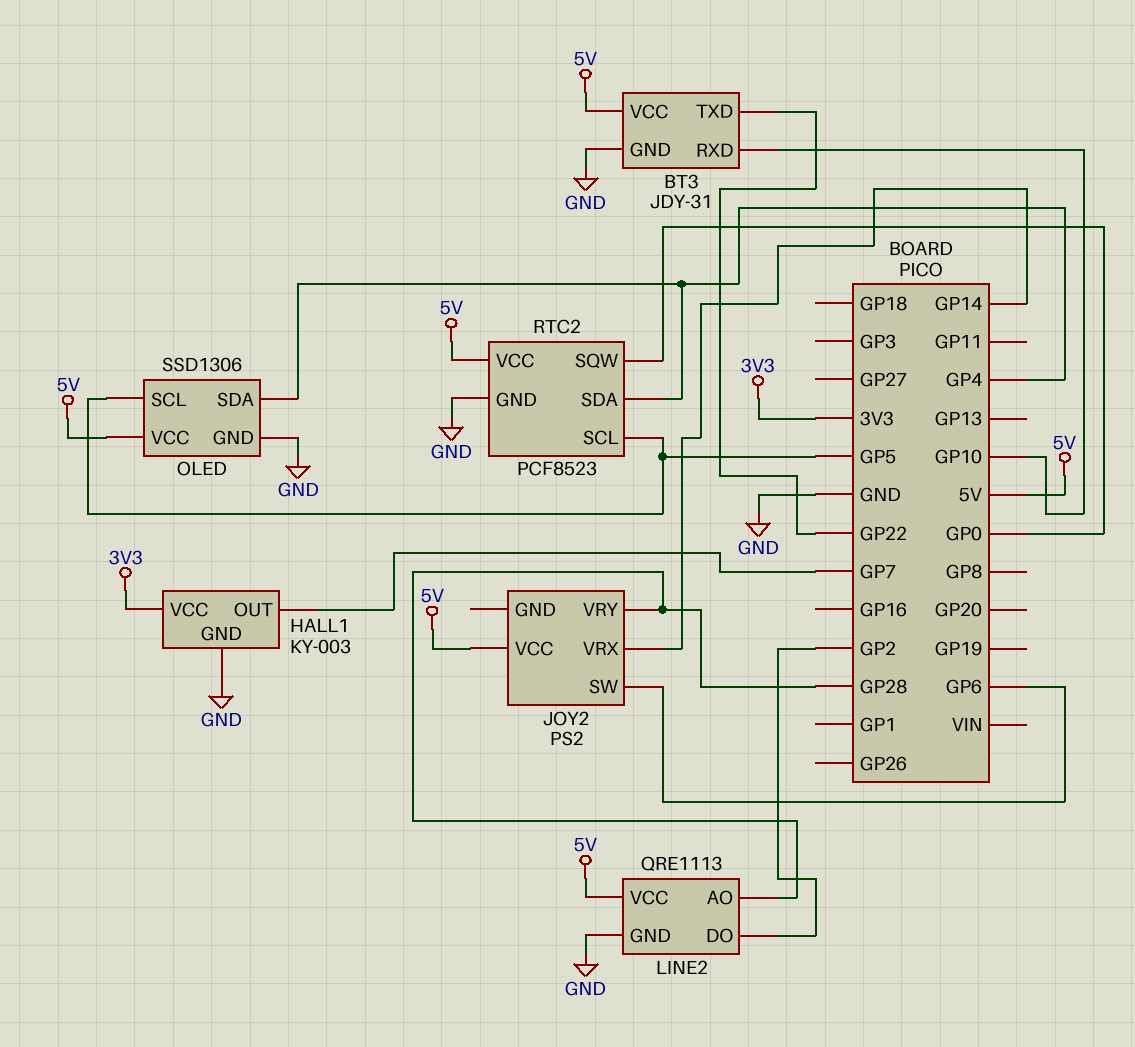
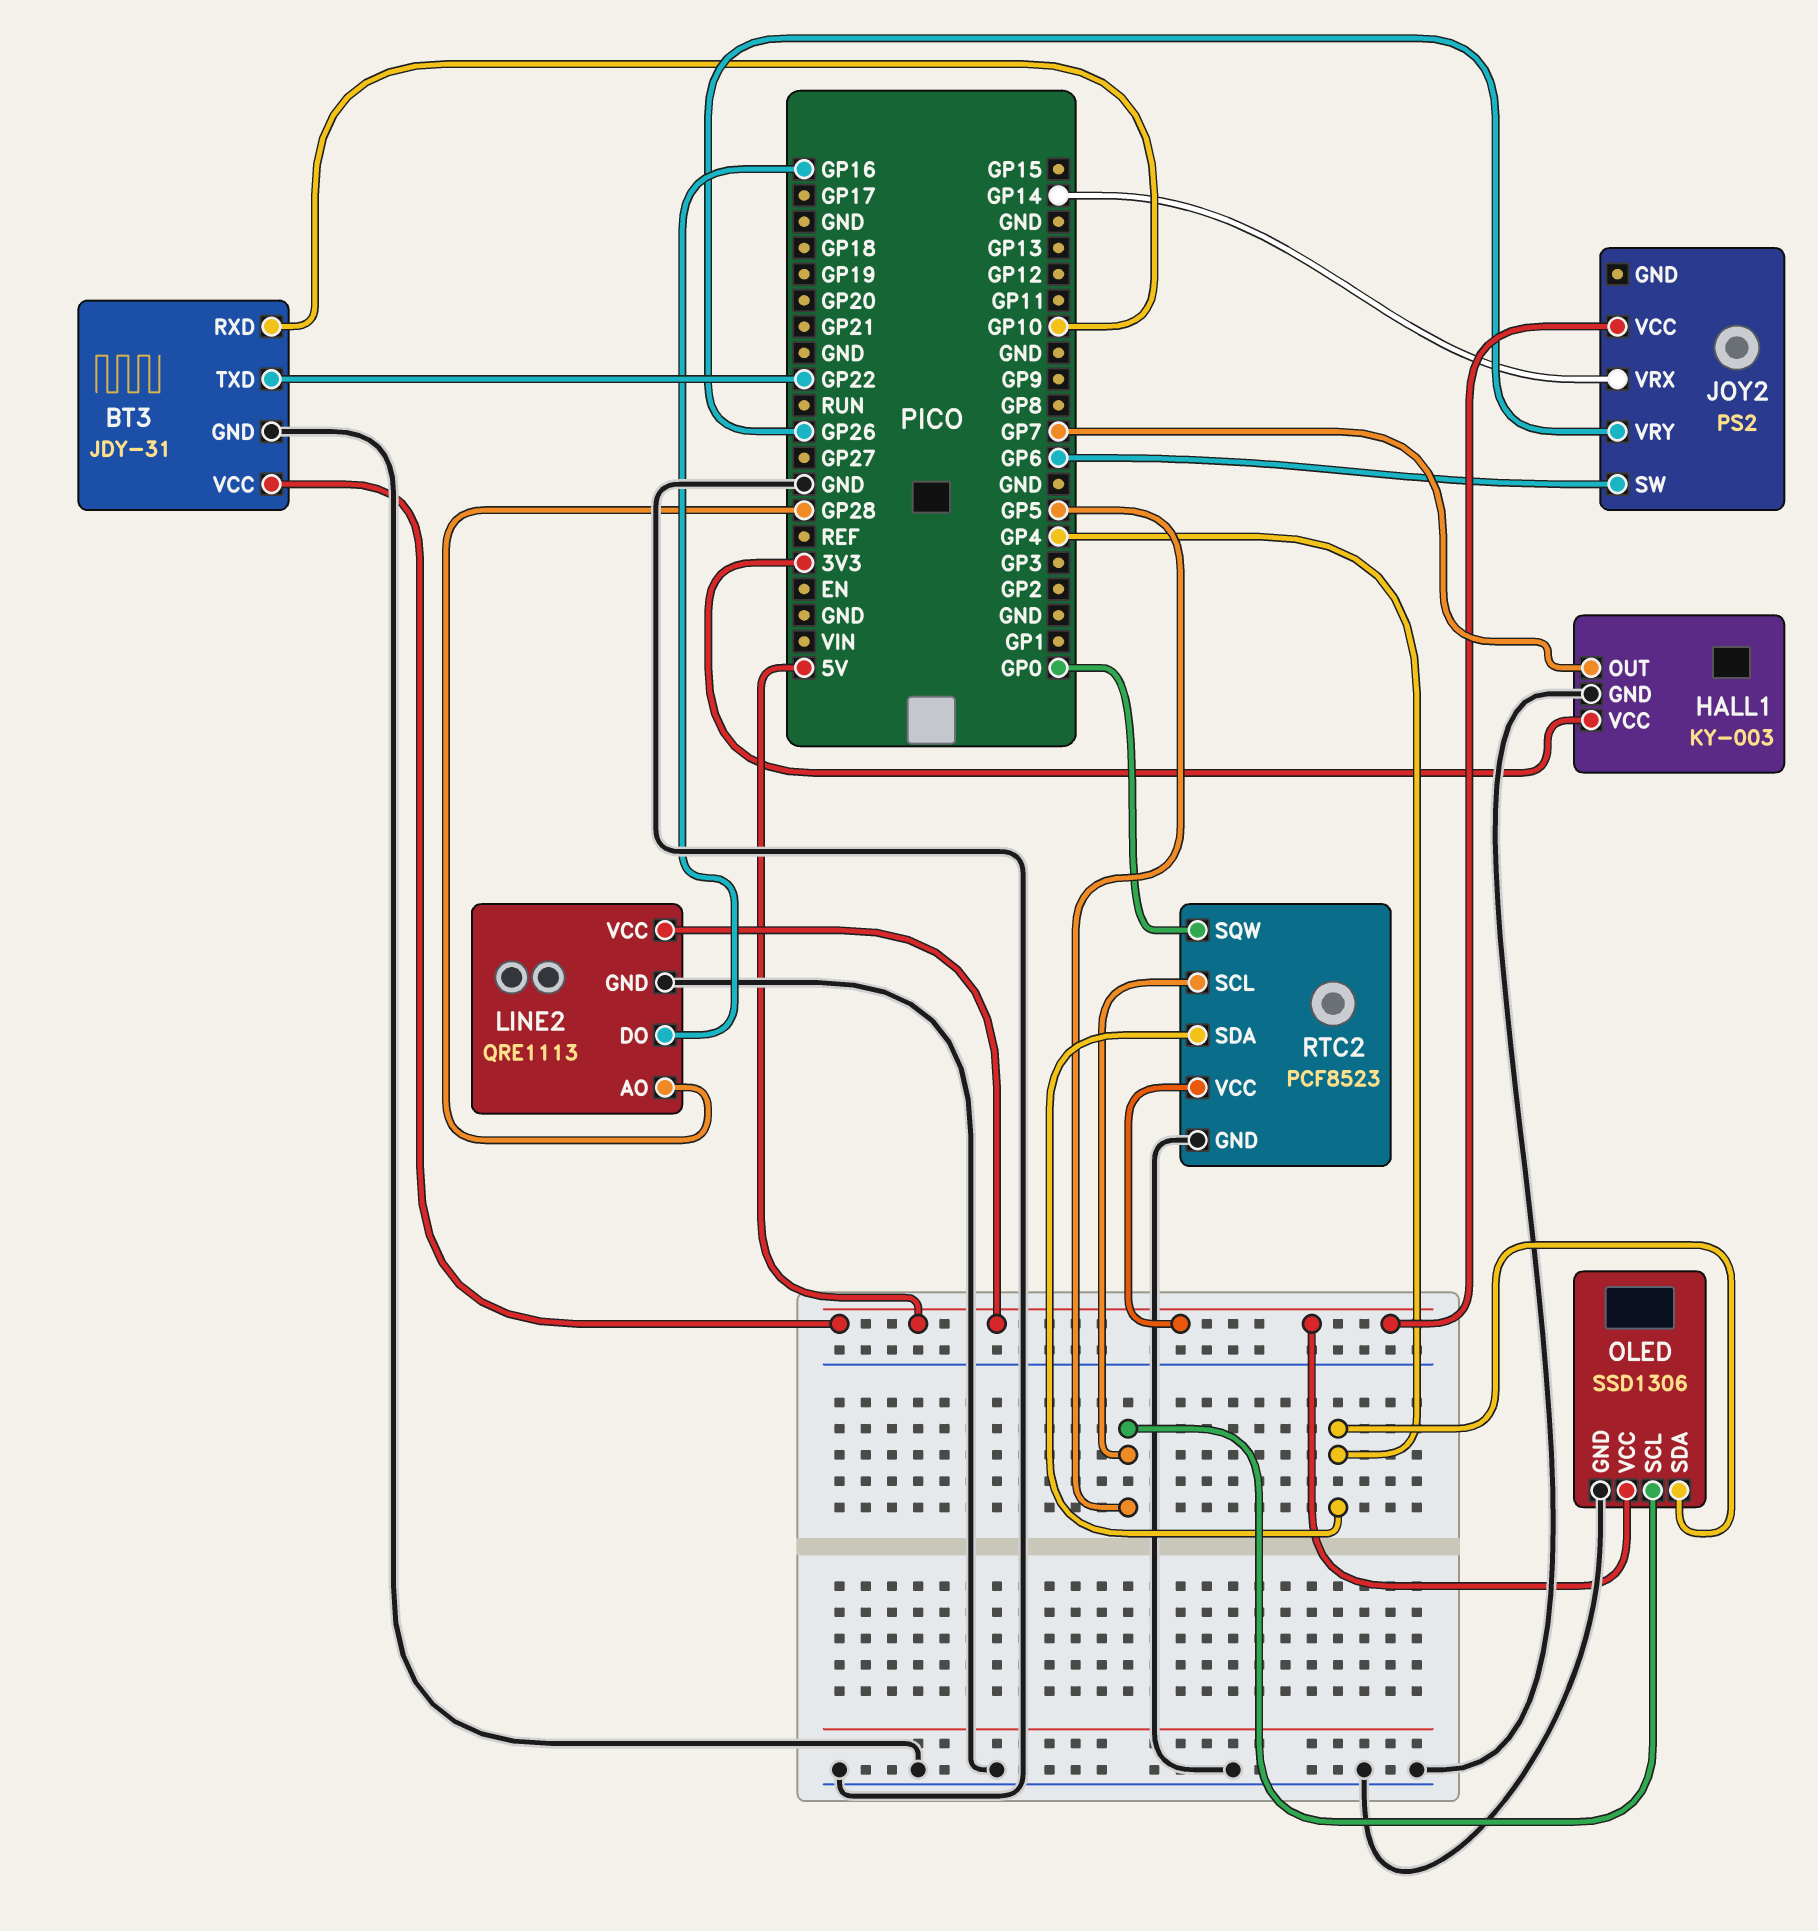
JOY2 pin VRY: GP28 -> GP26
LINE2 pin DO: GP2 -> GP16

